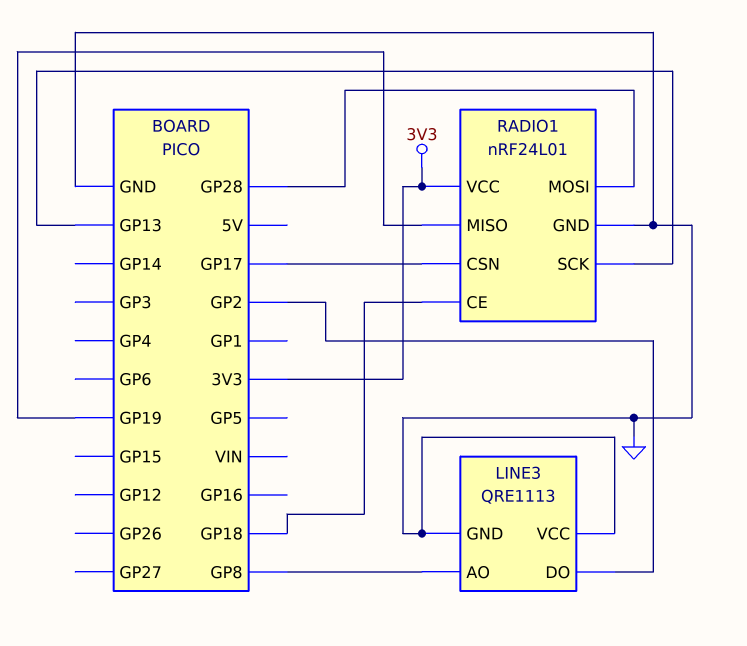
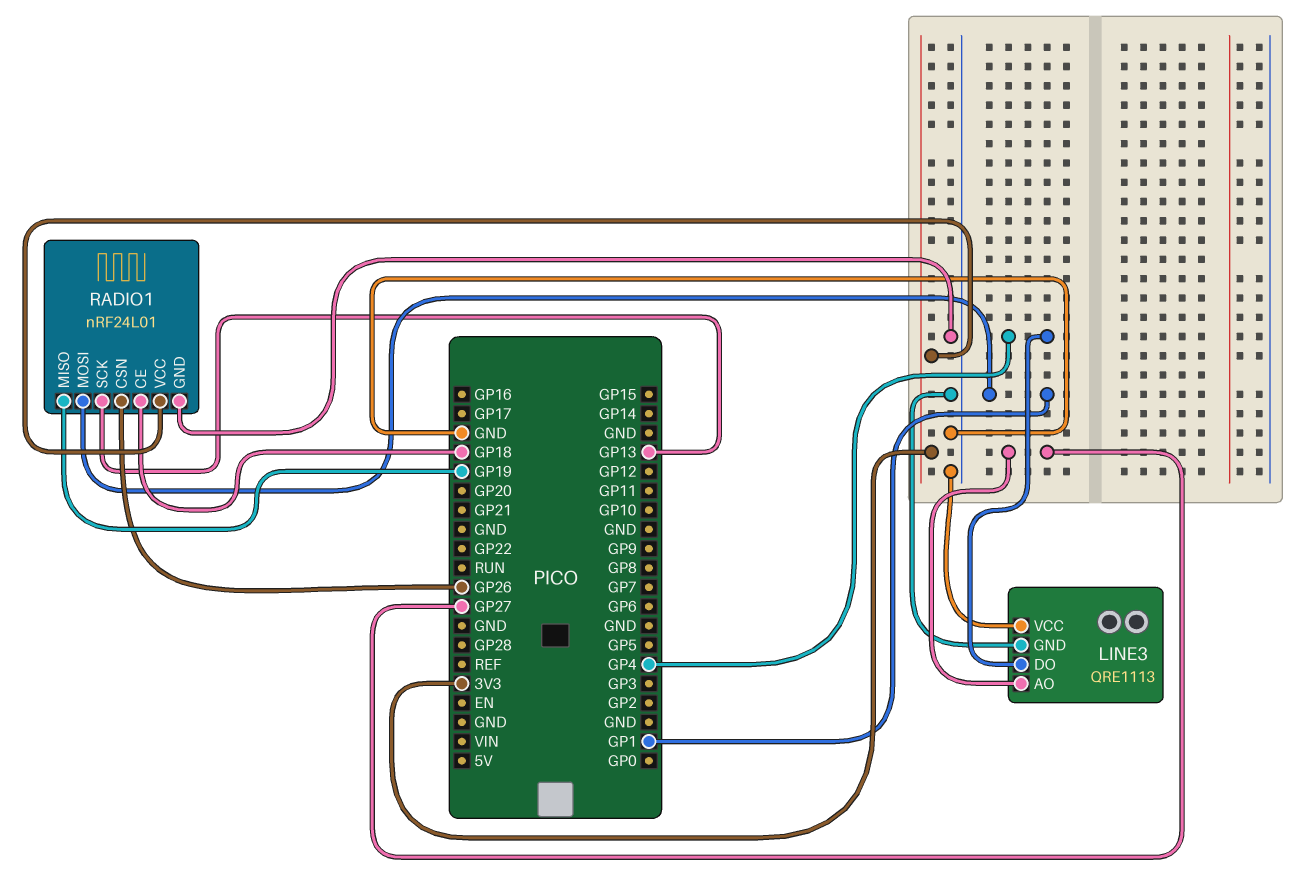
LINE3 pin AO: GP8 -> GP27
LINE3 pin DO: GP2 -> GP4
RADIO1 pin CSN: GP17 -> GP26
RADIO1 pin MOSI: GP28 -> GP1

